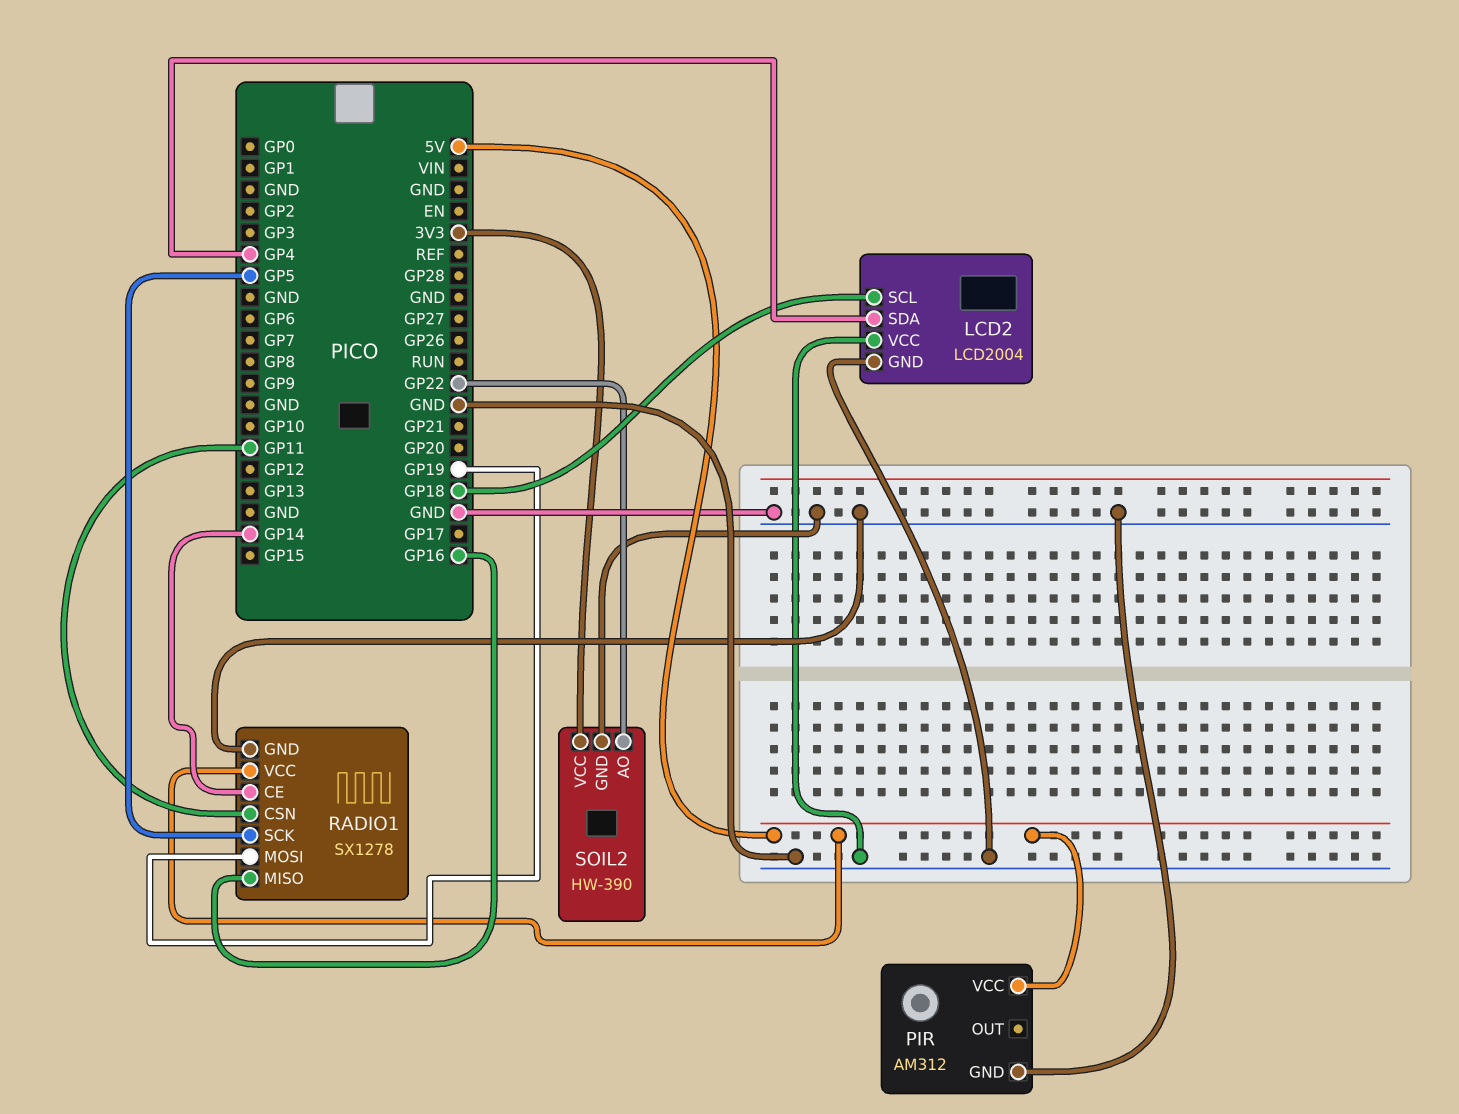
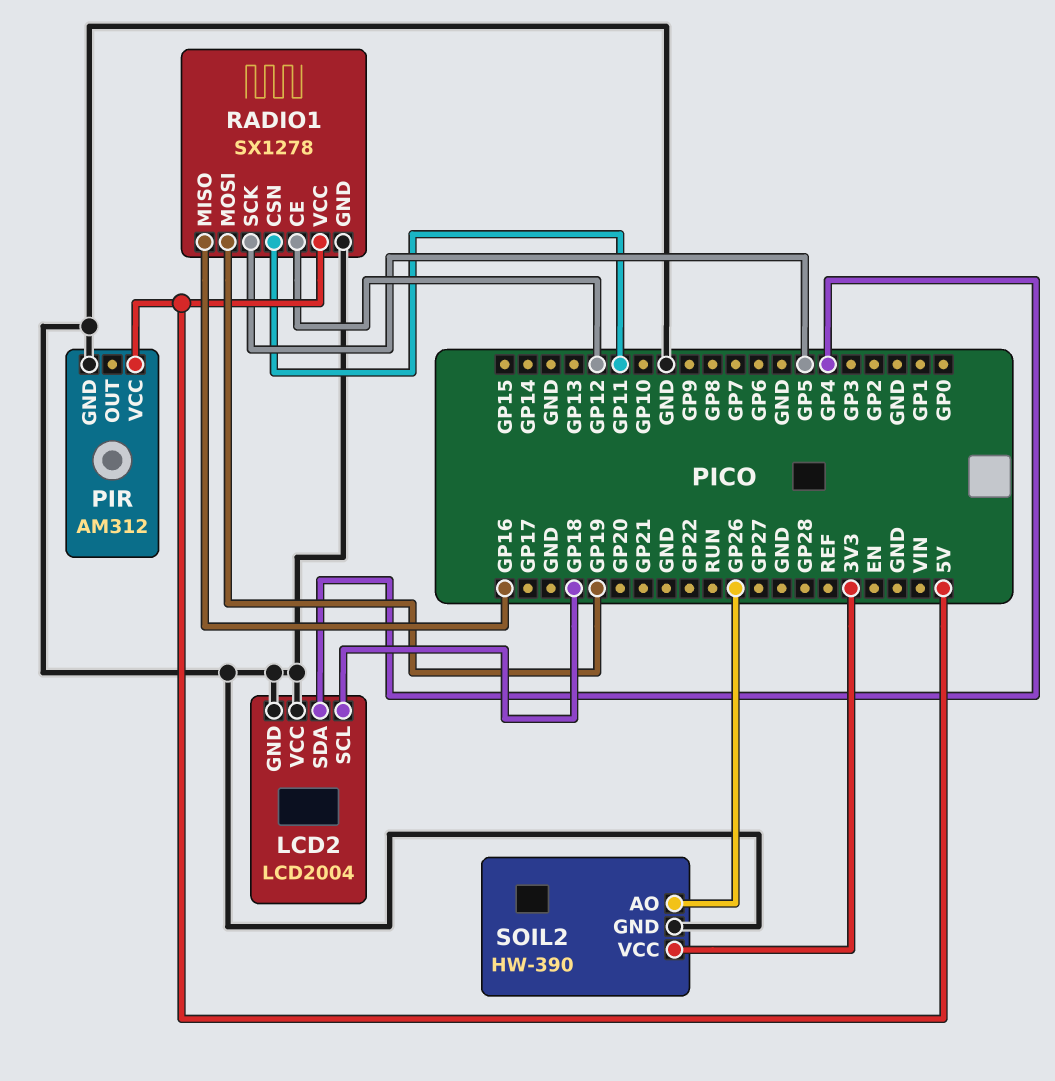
RADIO1 pin CE: GP14 -> GP12
SOIL2 pin AO: GP22 -> GP26

